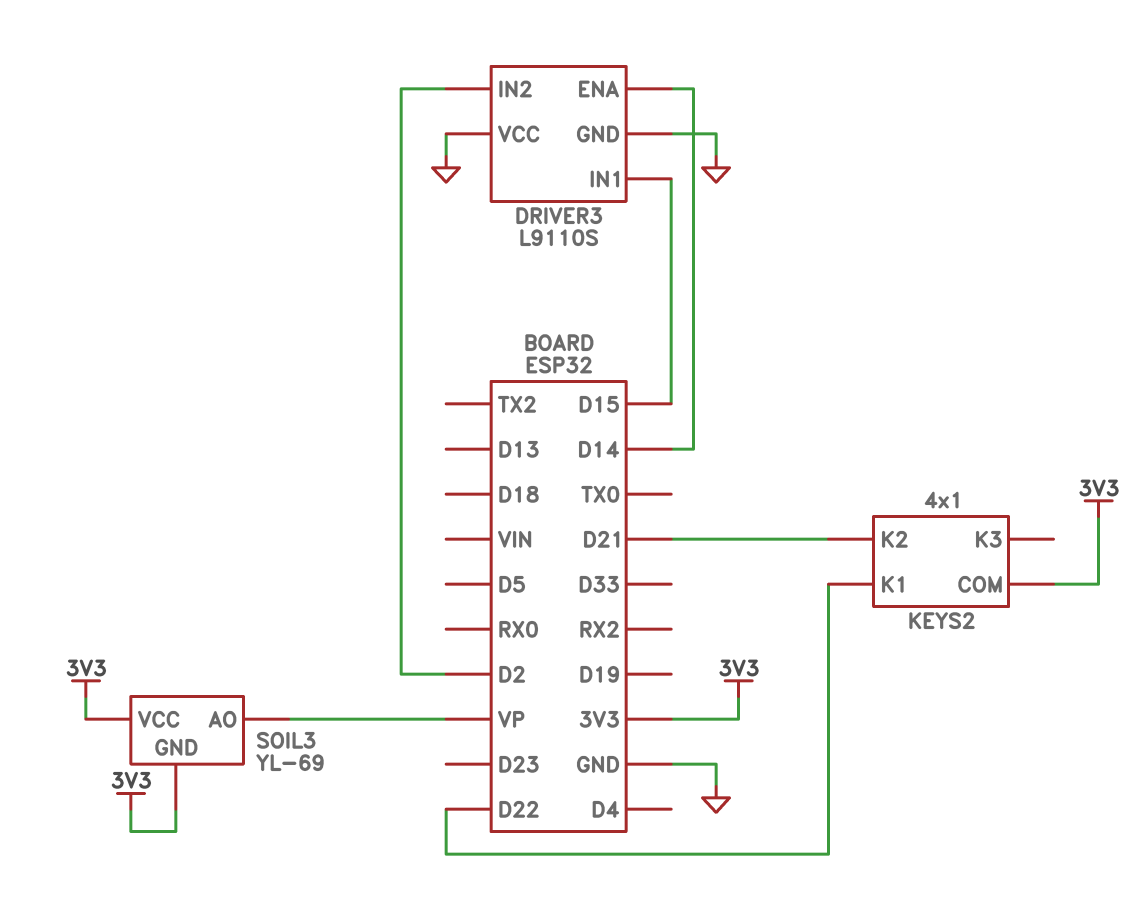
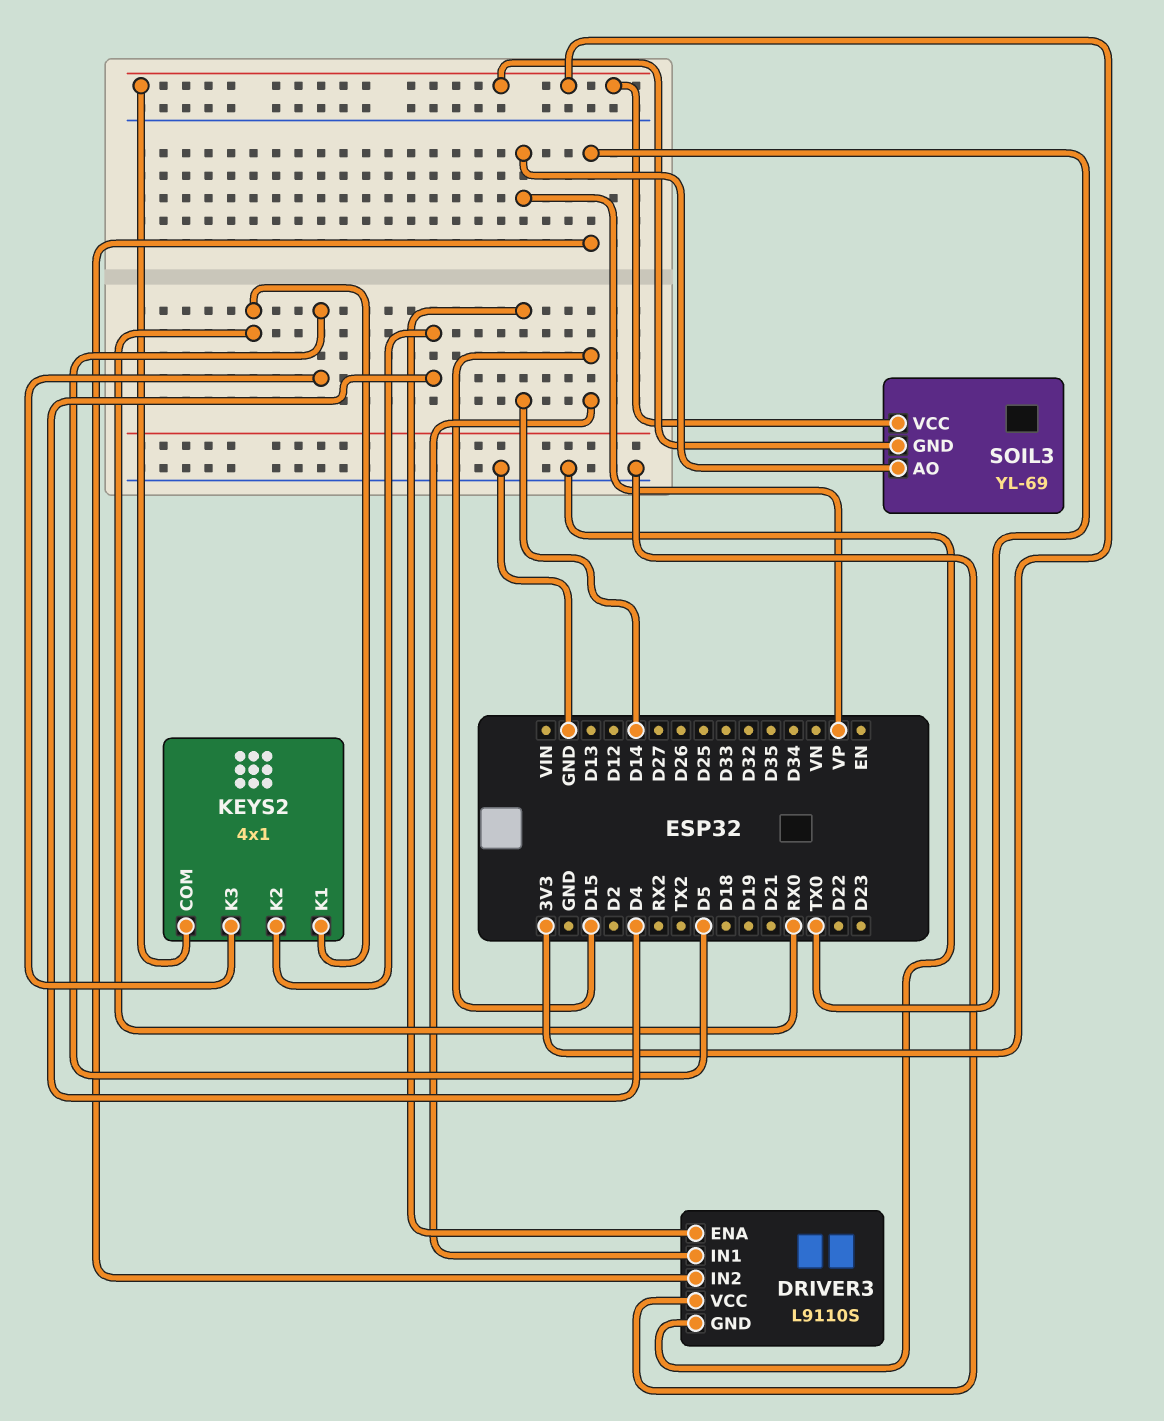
DRIVER3 pin IN2: D2 -> TX0
KEYS2 pin K1: D22 -> RX0
KEYS2 pin K2: D21 -> D4
KEYS2 pin K3: none -> D5

